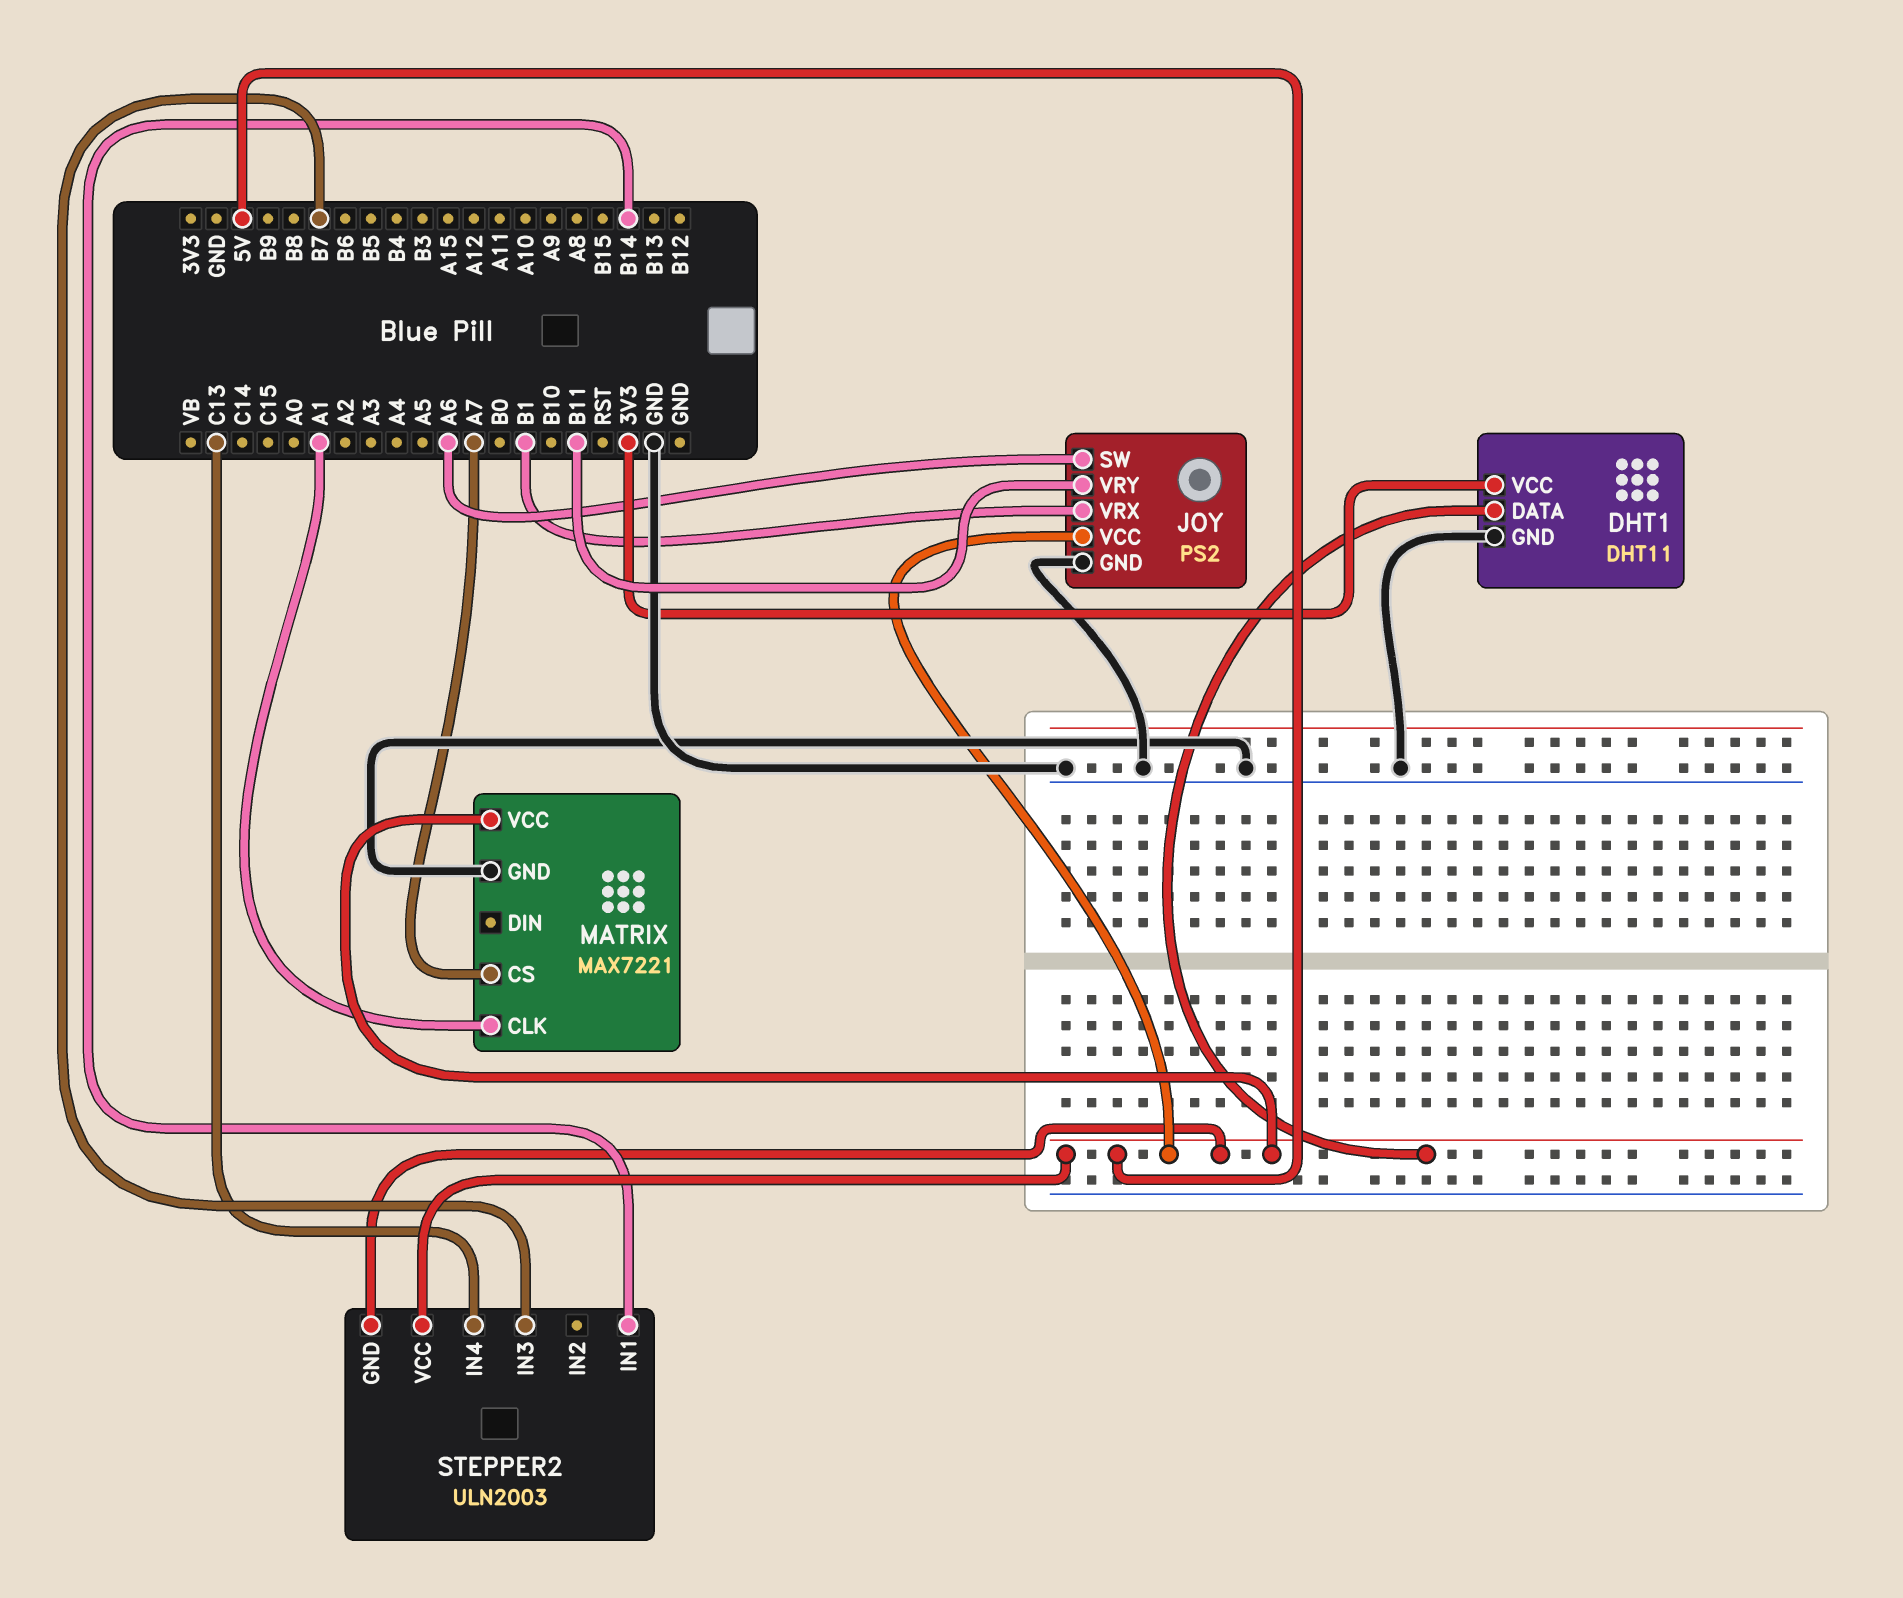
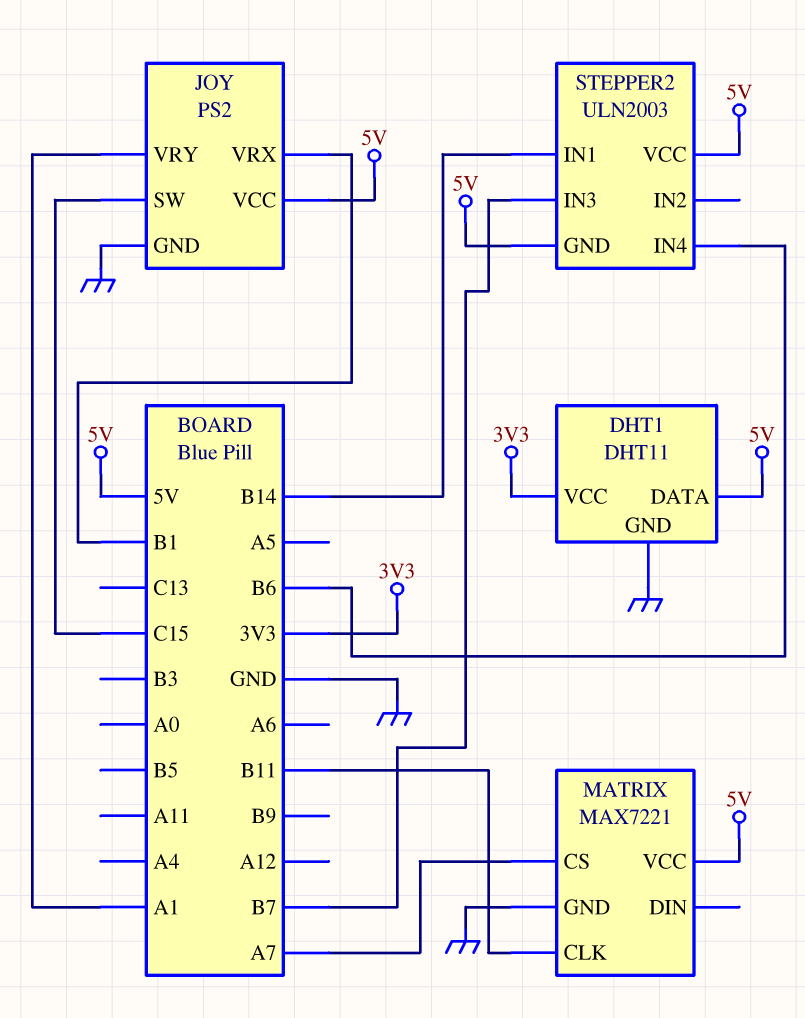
JOY pin SW: A6 -> C15
JOY pin VRY: B11 -> A1
MATRIX pin CLK: A1 -> B11
STEPPER2 pin IN4: C13 -> B6

